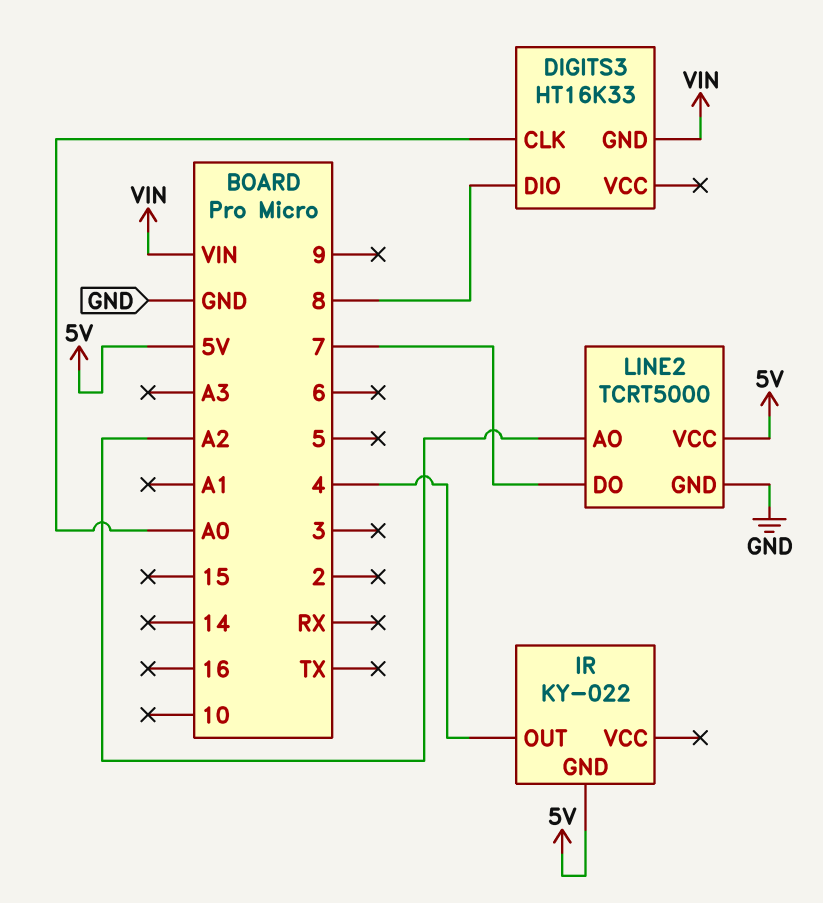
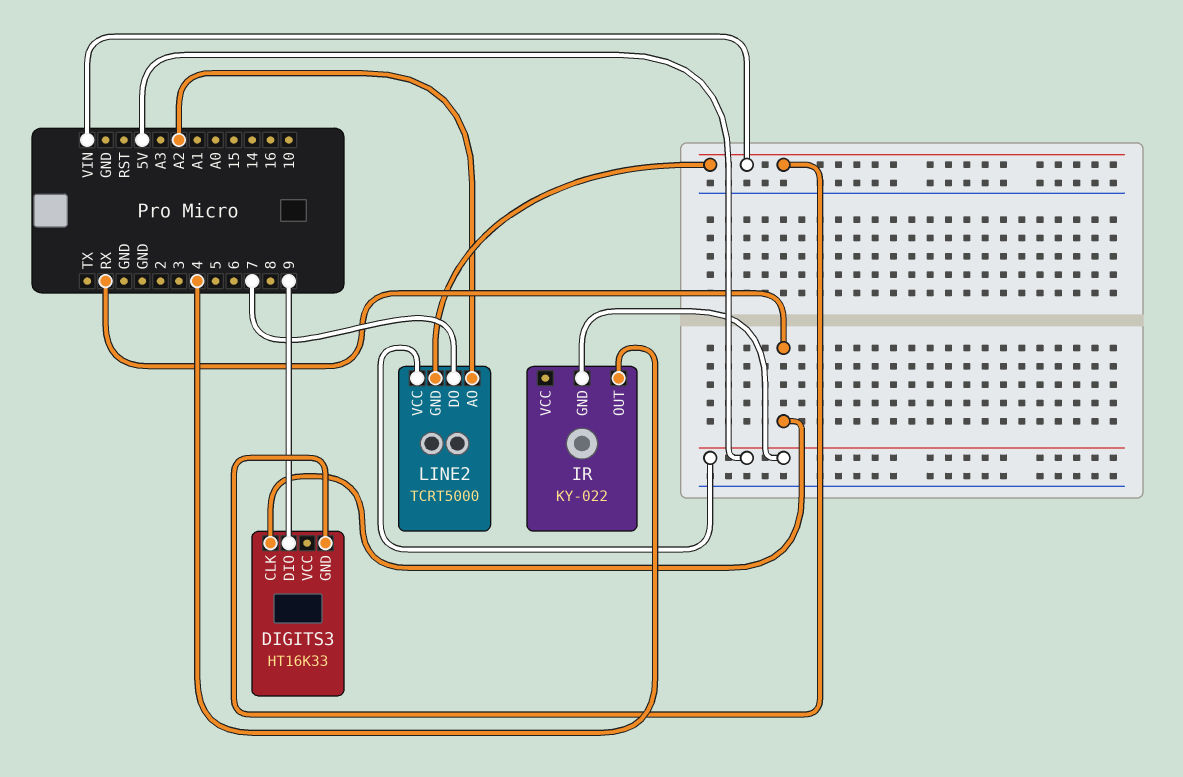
DIGITS3 pin CLK: A0 -> RX
DIGITS3 pin DIO: 8 -> 9
LINE2 pin GND: GND -> VIN

